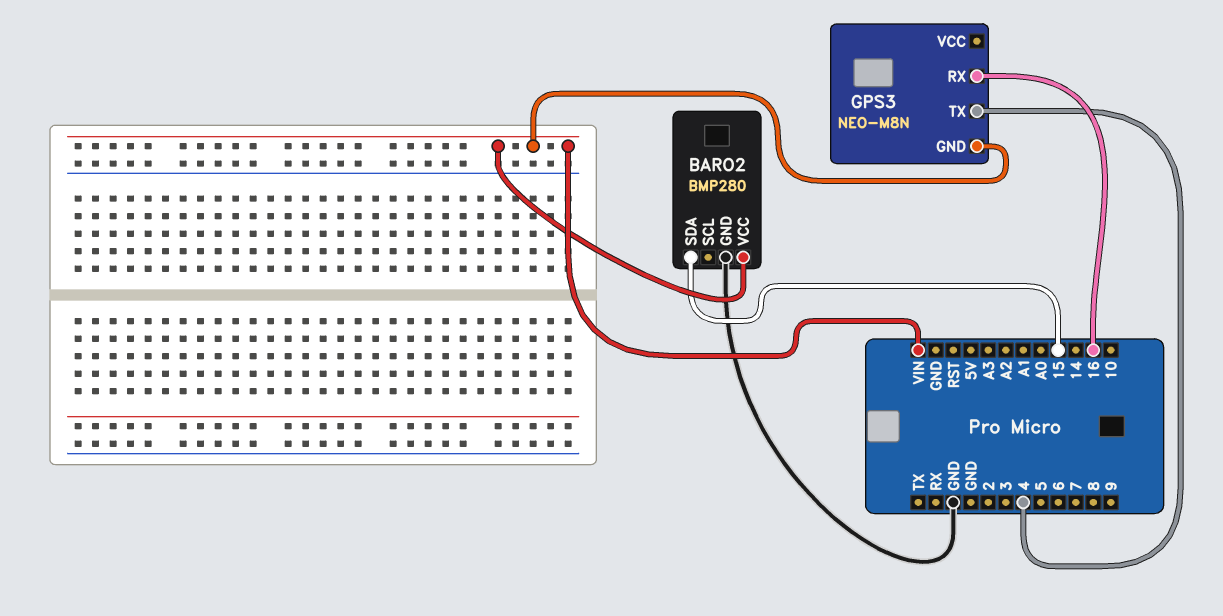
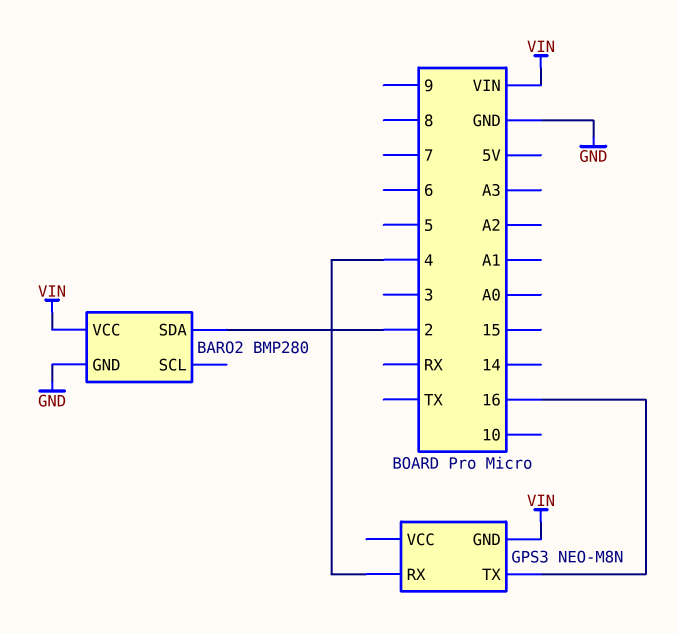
BARO2 pin SDA: 15 -> 2
GPS3 pin RX: 16 -> 4
GPS3 pin TX: 4 -> 16

